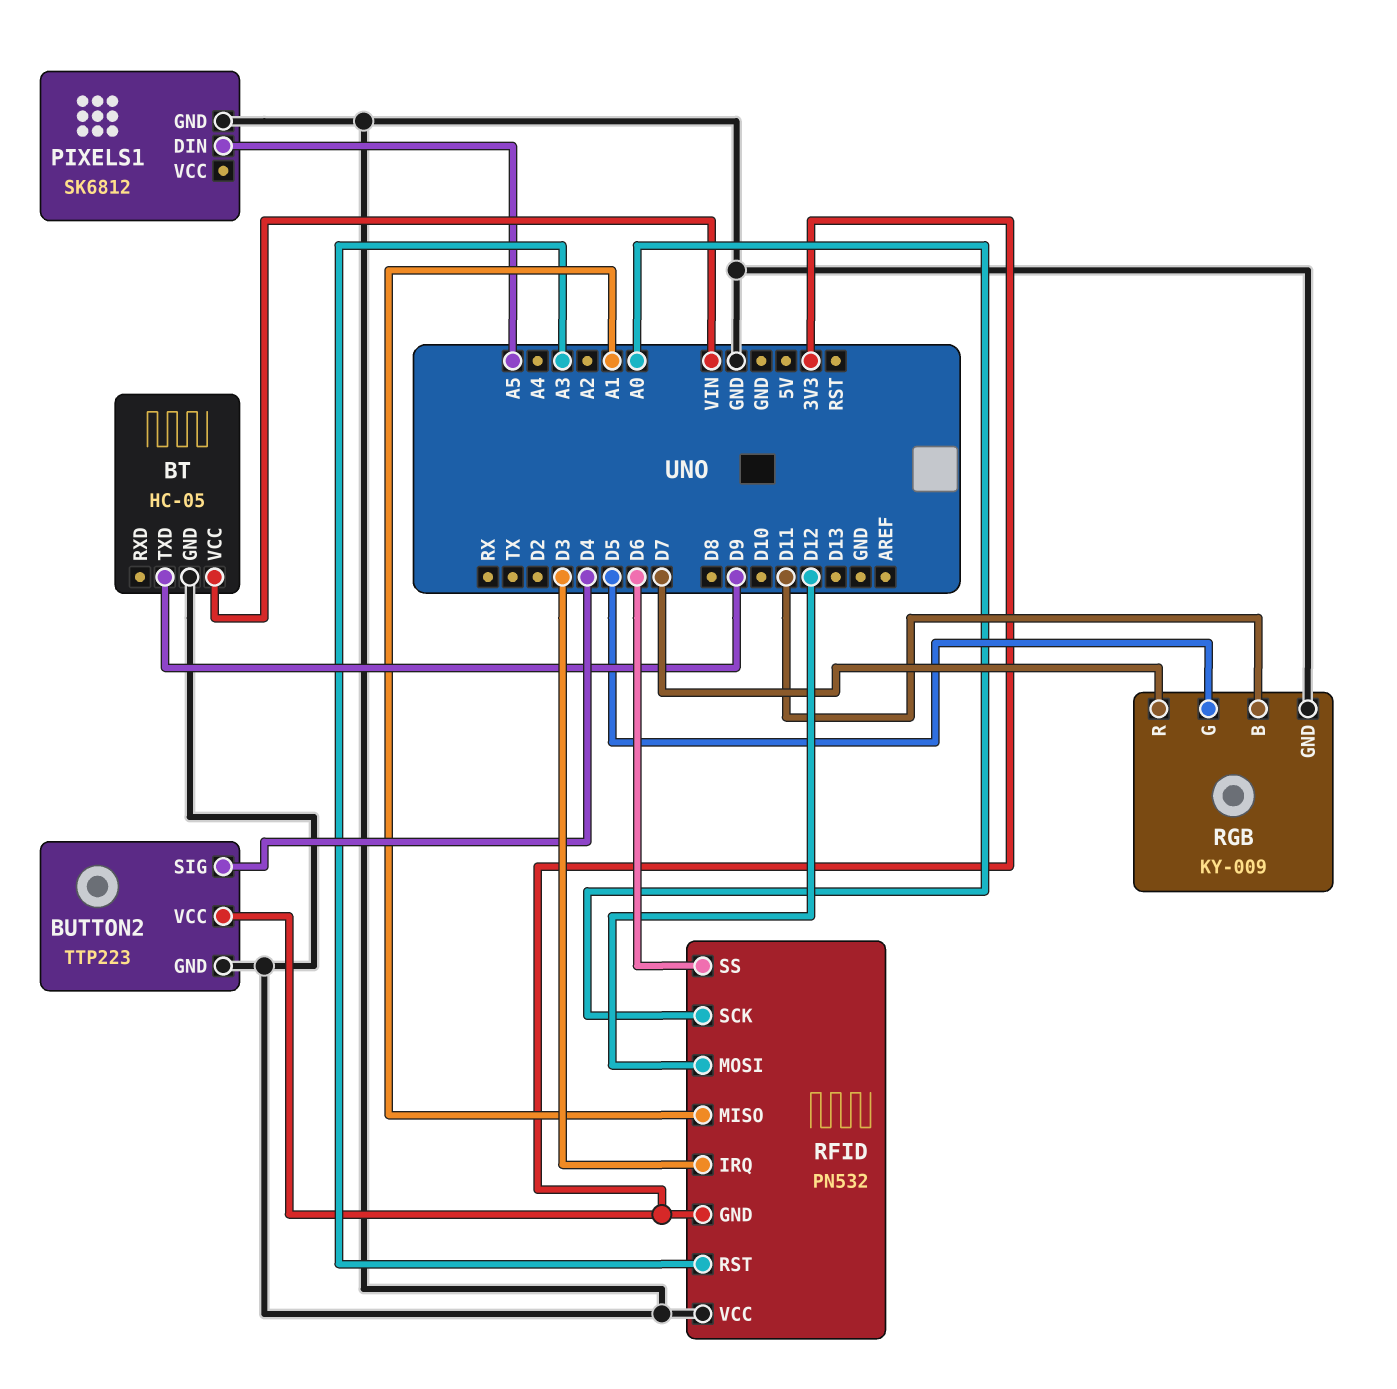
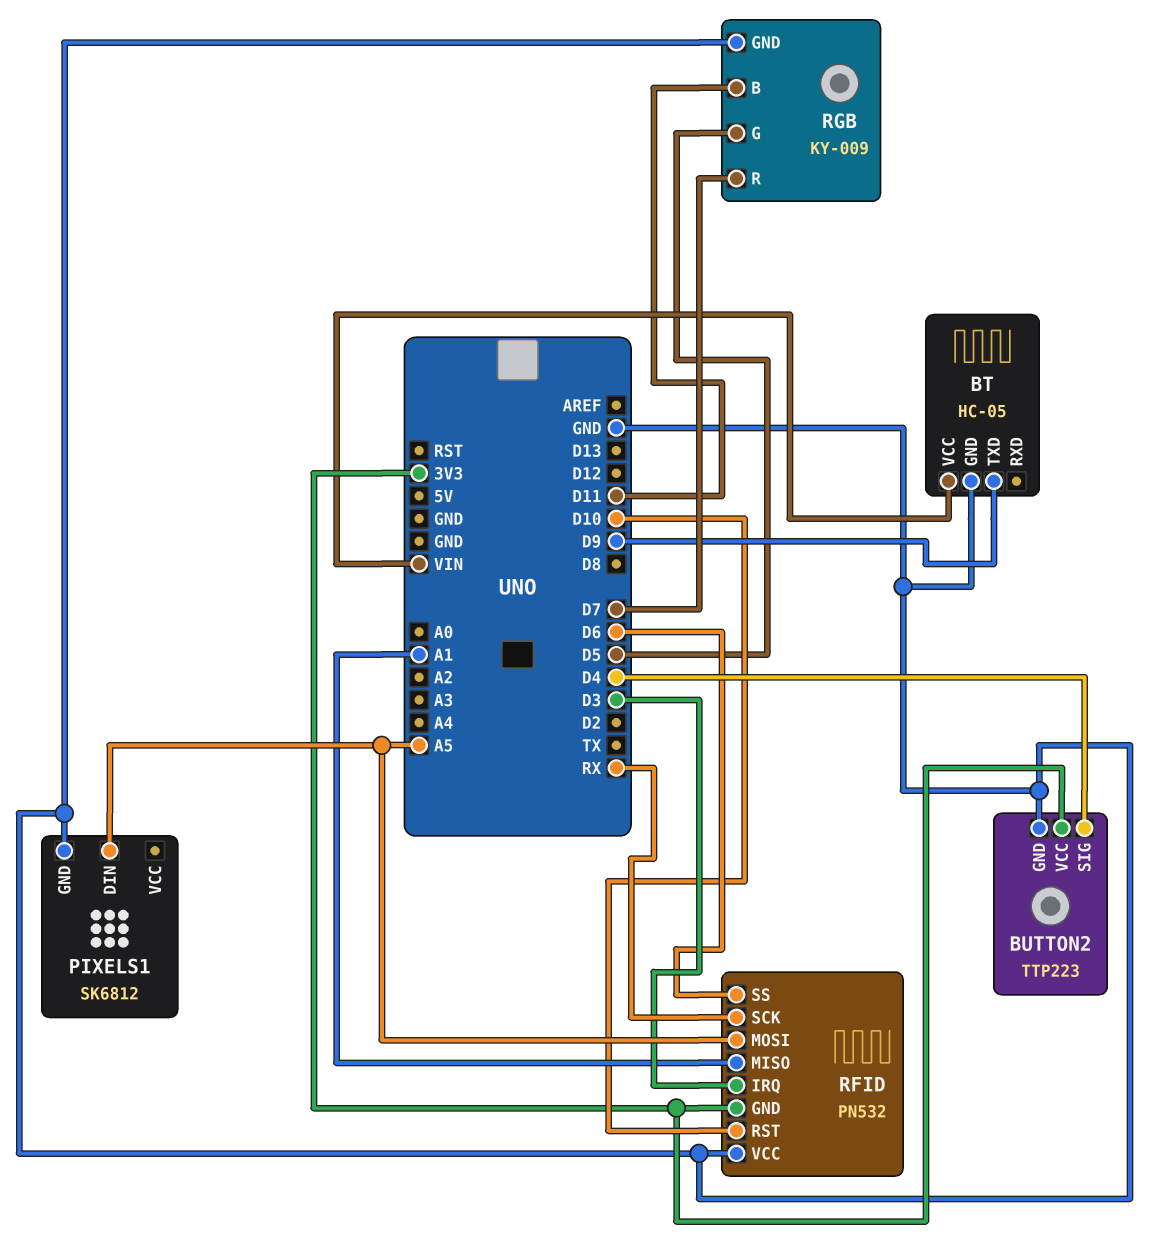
RFID pin MOSI: D12 -> A5
RFID pin RST: A3 -> D10
RFID pin SCK: A0 -> RX

